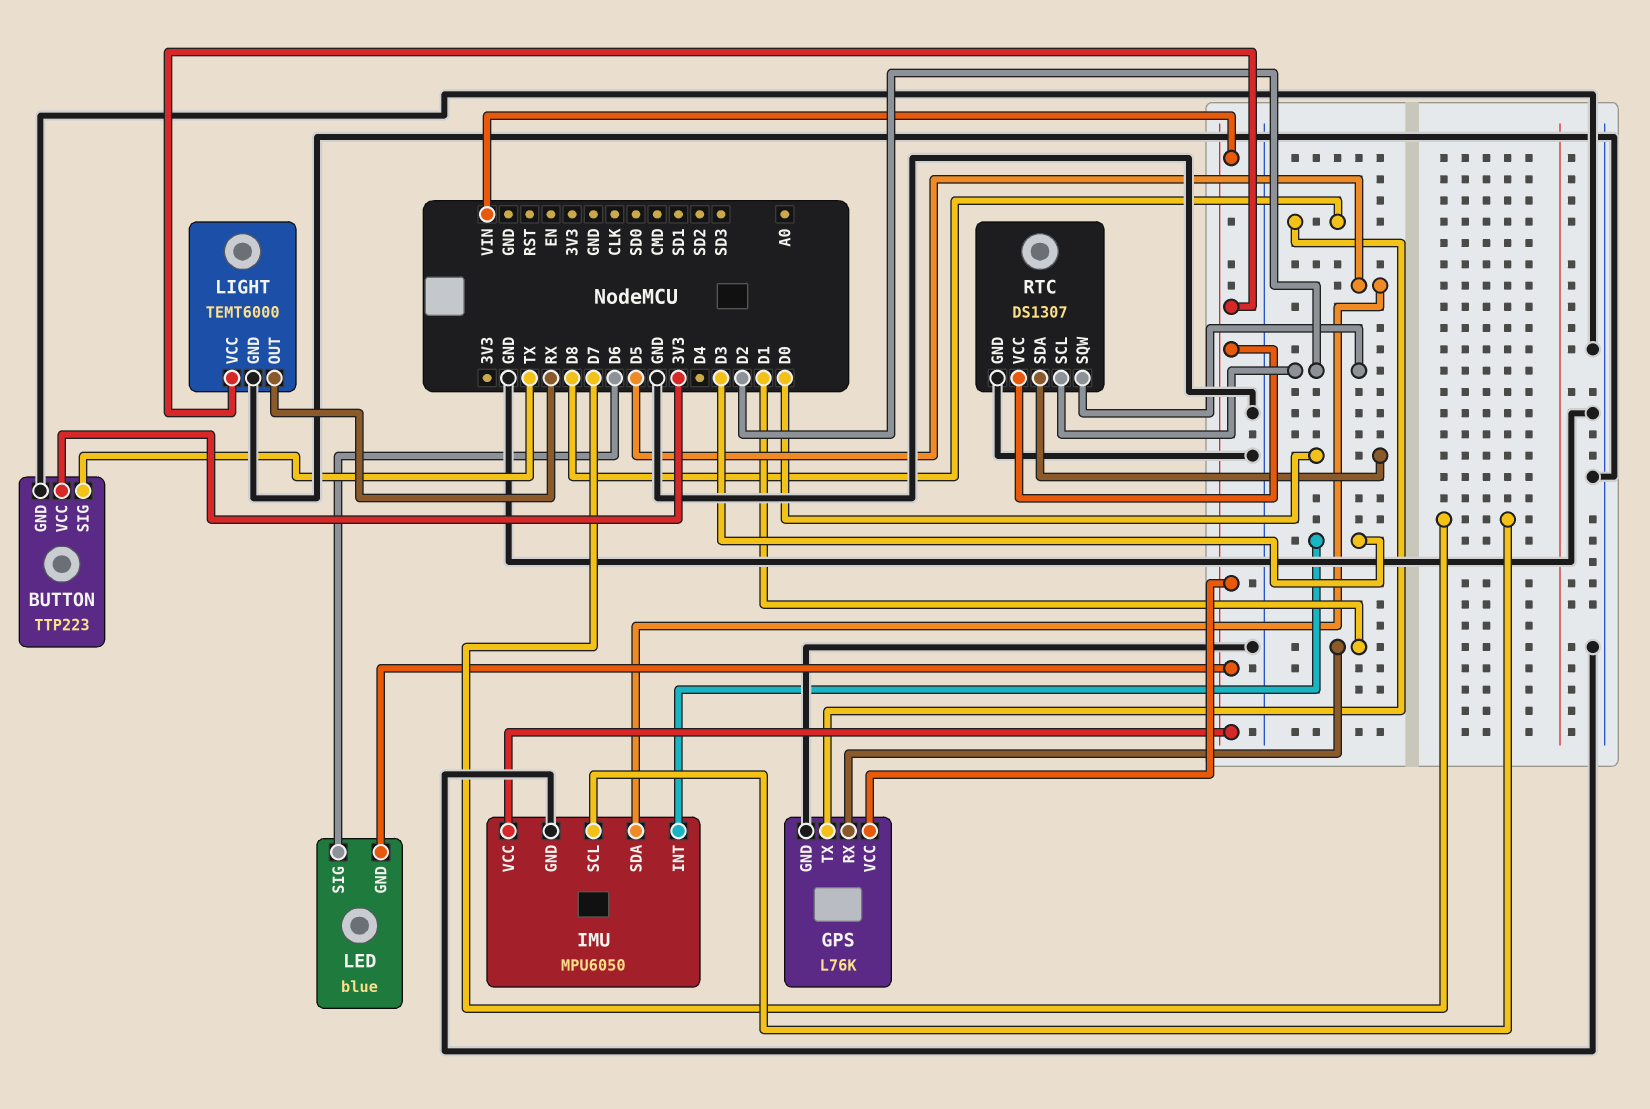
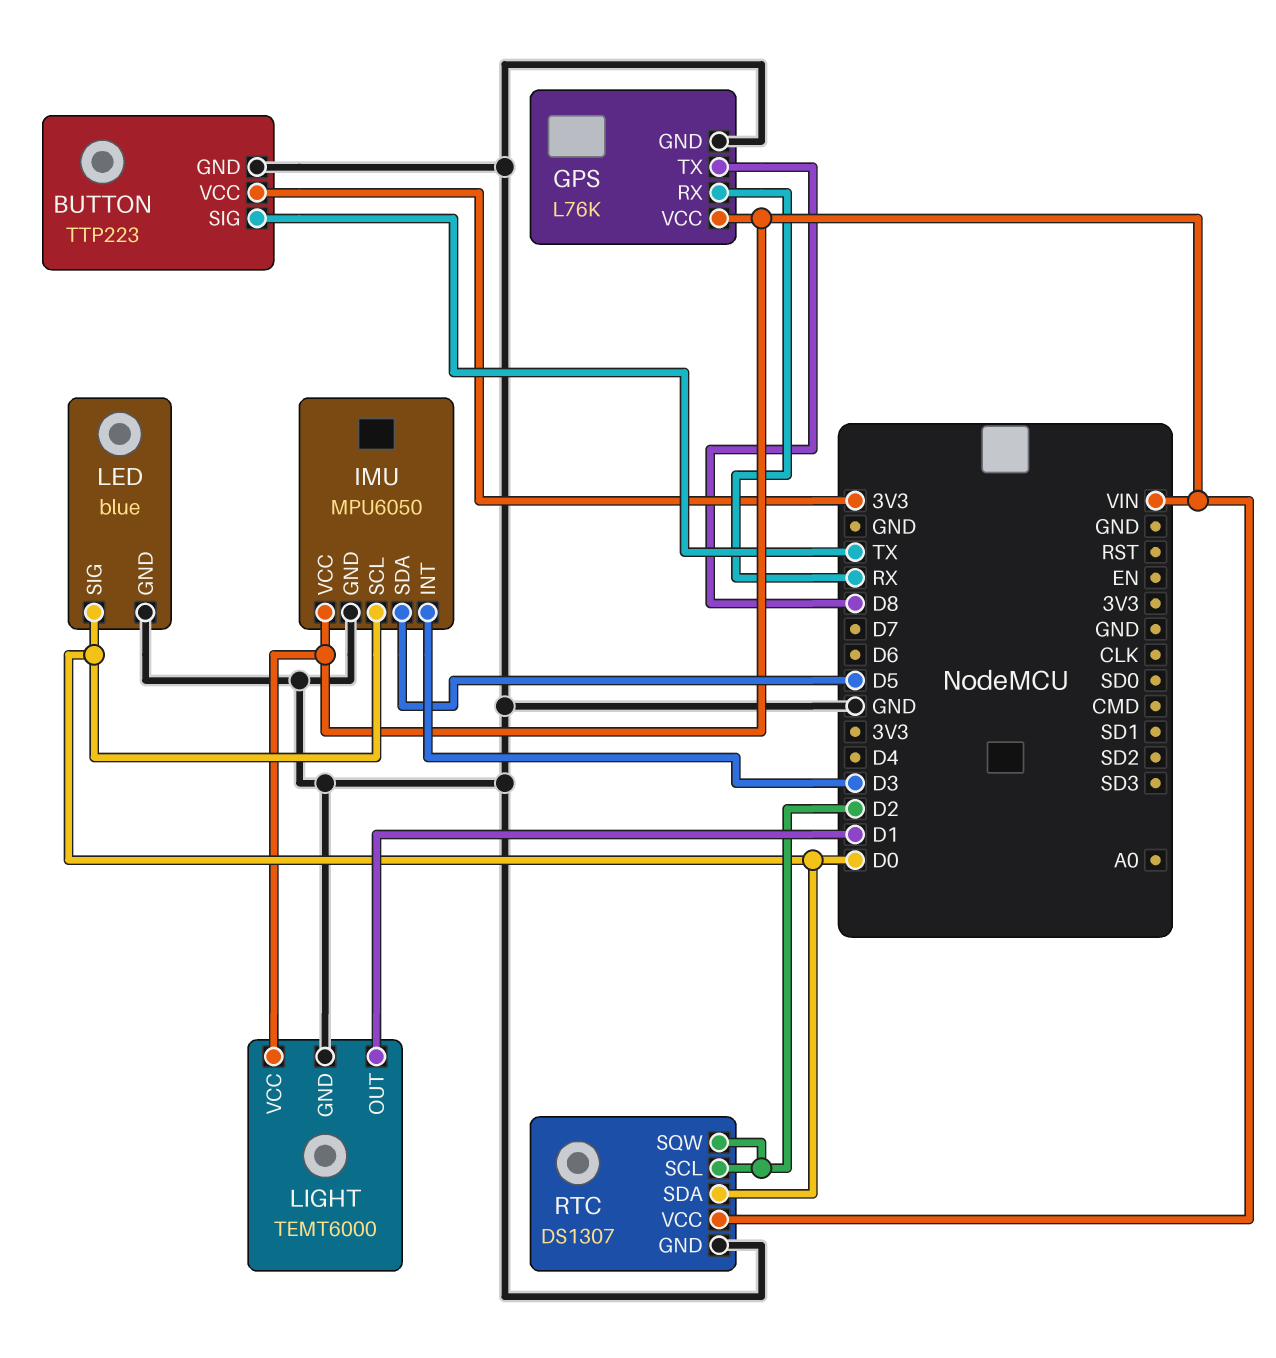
GPS pin RX: D1 -> RX
IMU pin SCL: D7 -> D0
LED pin GND: VIN -> GND
LED pin SIG: D6 -> D0
LIGHT pin OUT: RX -> D1

